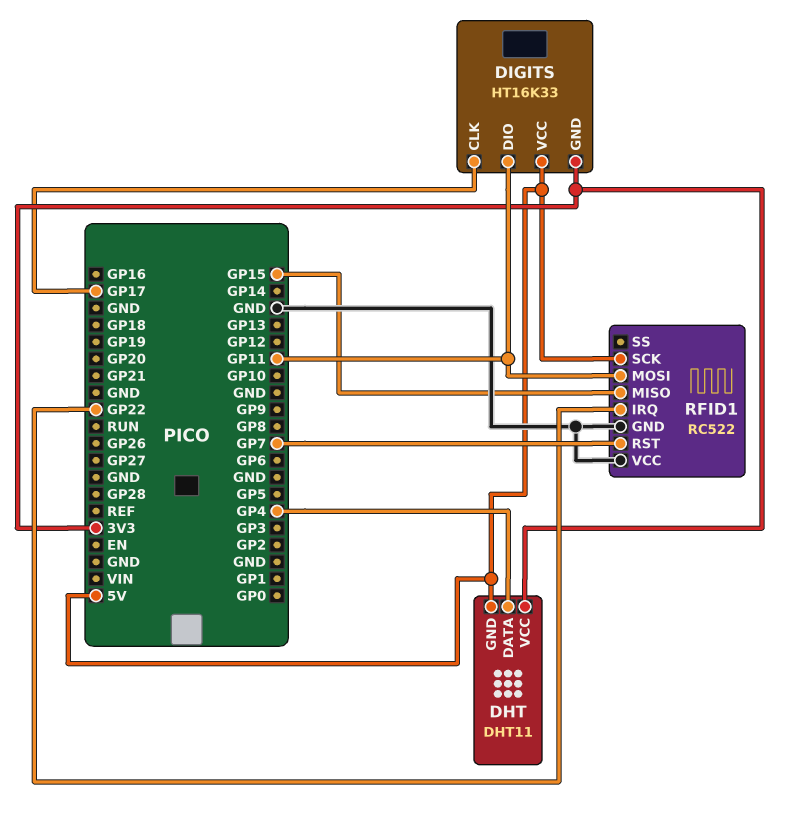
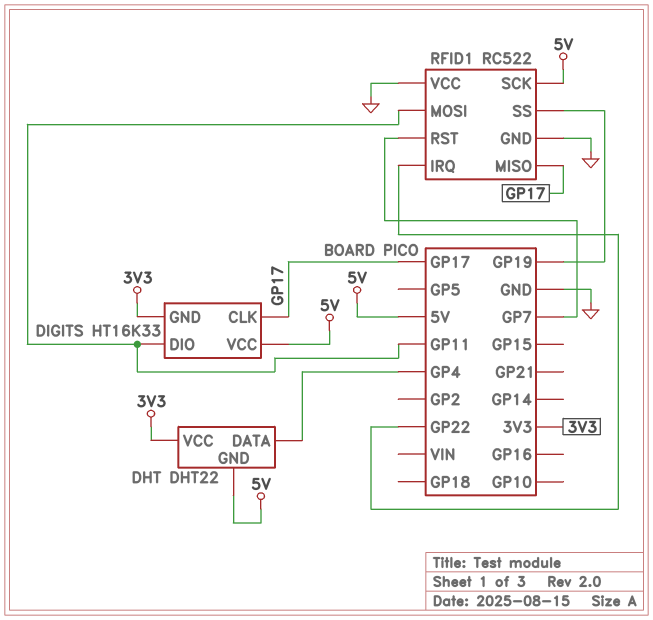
DHT: DHT11 -> DHT22
RFID1 pin MISO: GP15 -> GP17
RFID1 pin SS: none -> GP19

